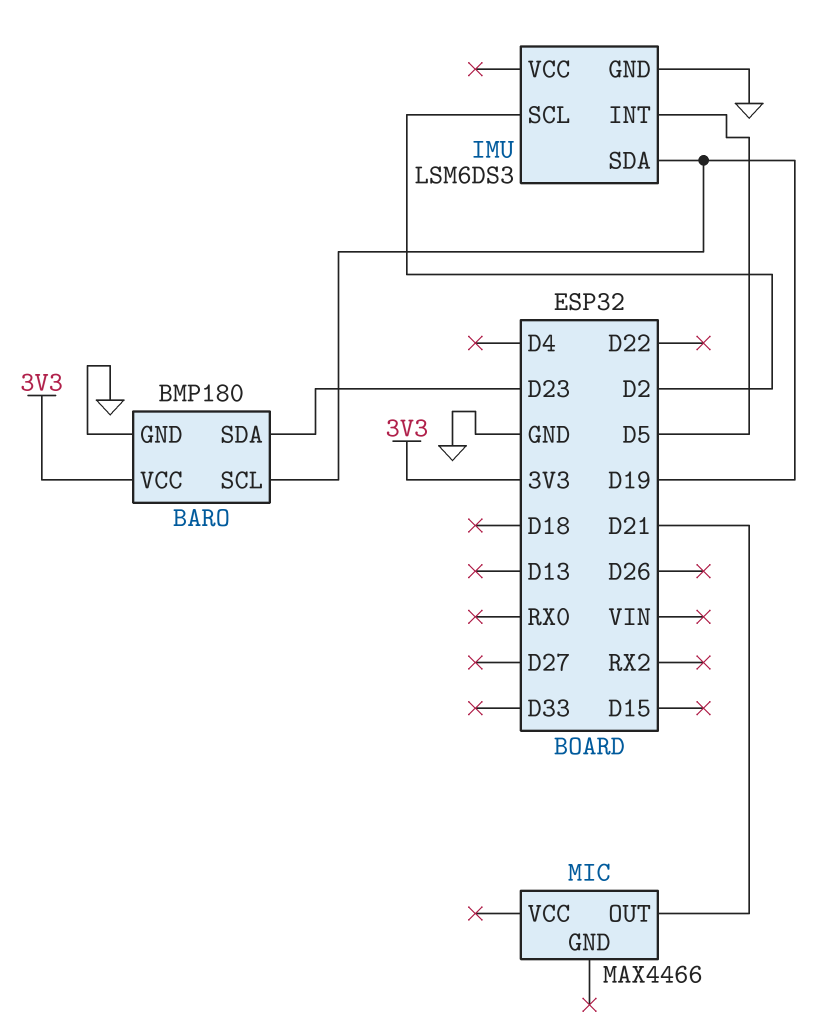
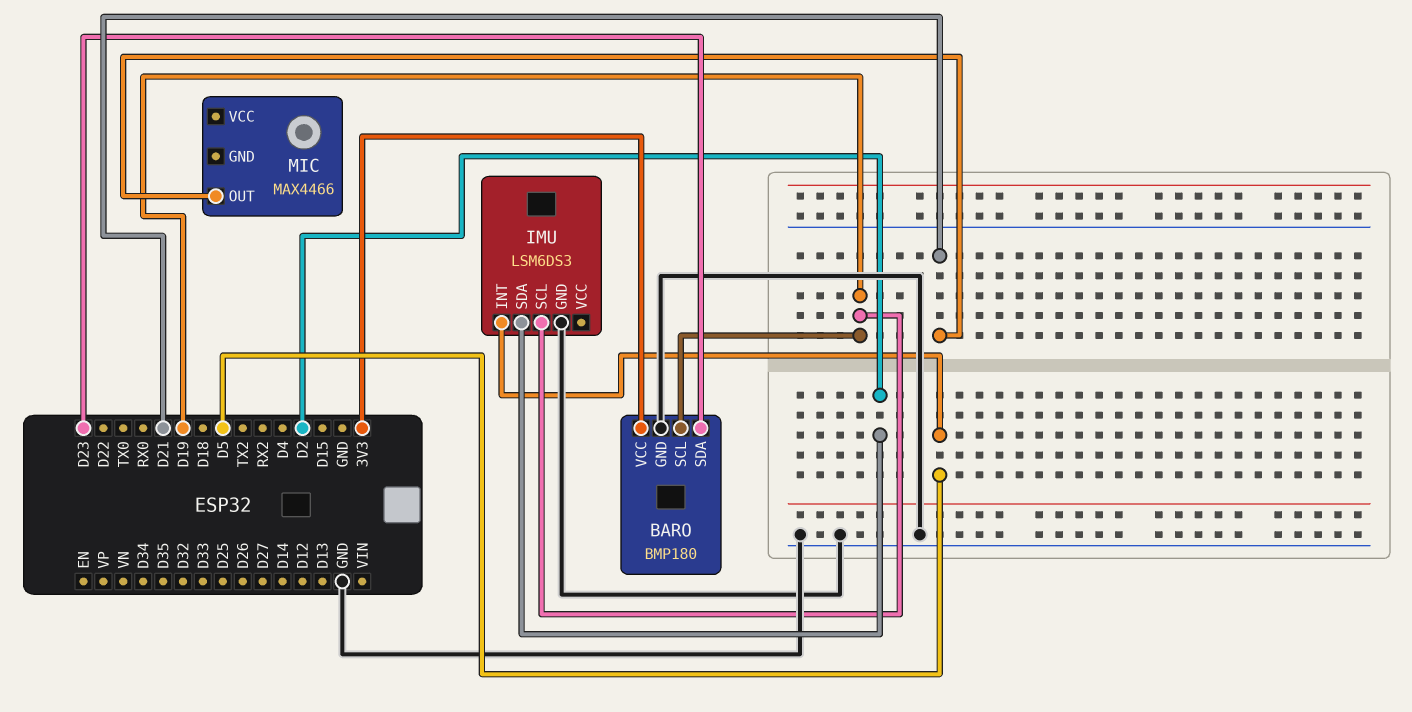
IMU pin SCL: D2 -> D19
IMU pin SDA: D19 -> D2

